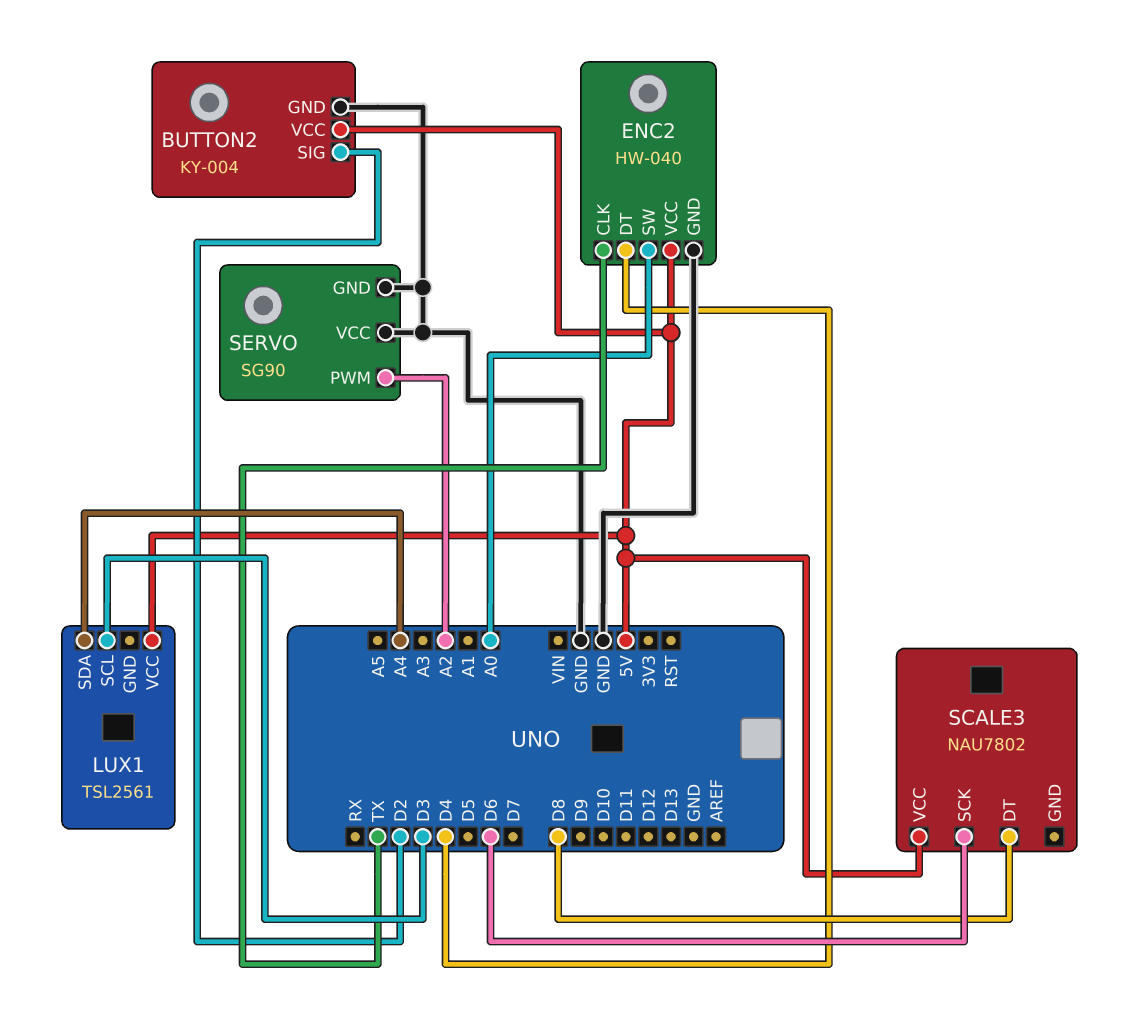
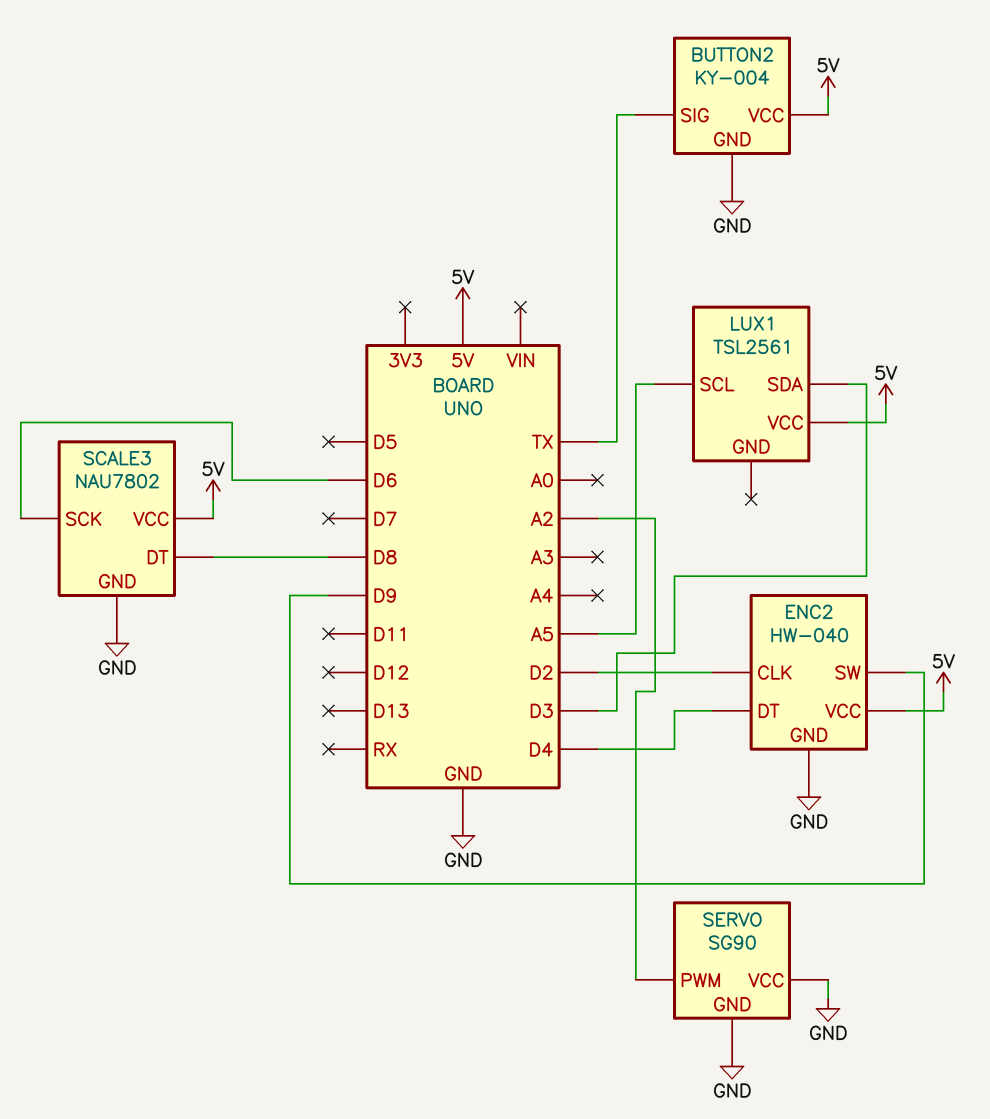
BUTTON2 pin SIG: D2 -> TX
ENC2 pin CLK: TX -> D2
ENC2 pin SW: A0 -> D9
LUX1 pin SCL: D3 -> A5
LUX1 pin SDA: A4 -> D3
SCALE3 pin GND: none -> GND

